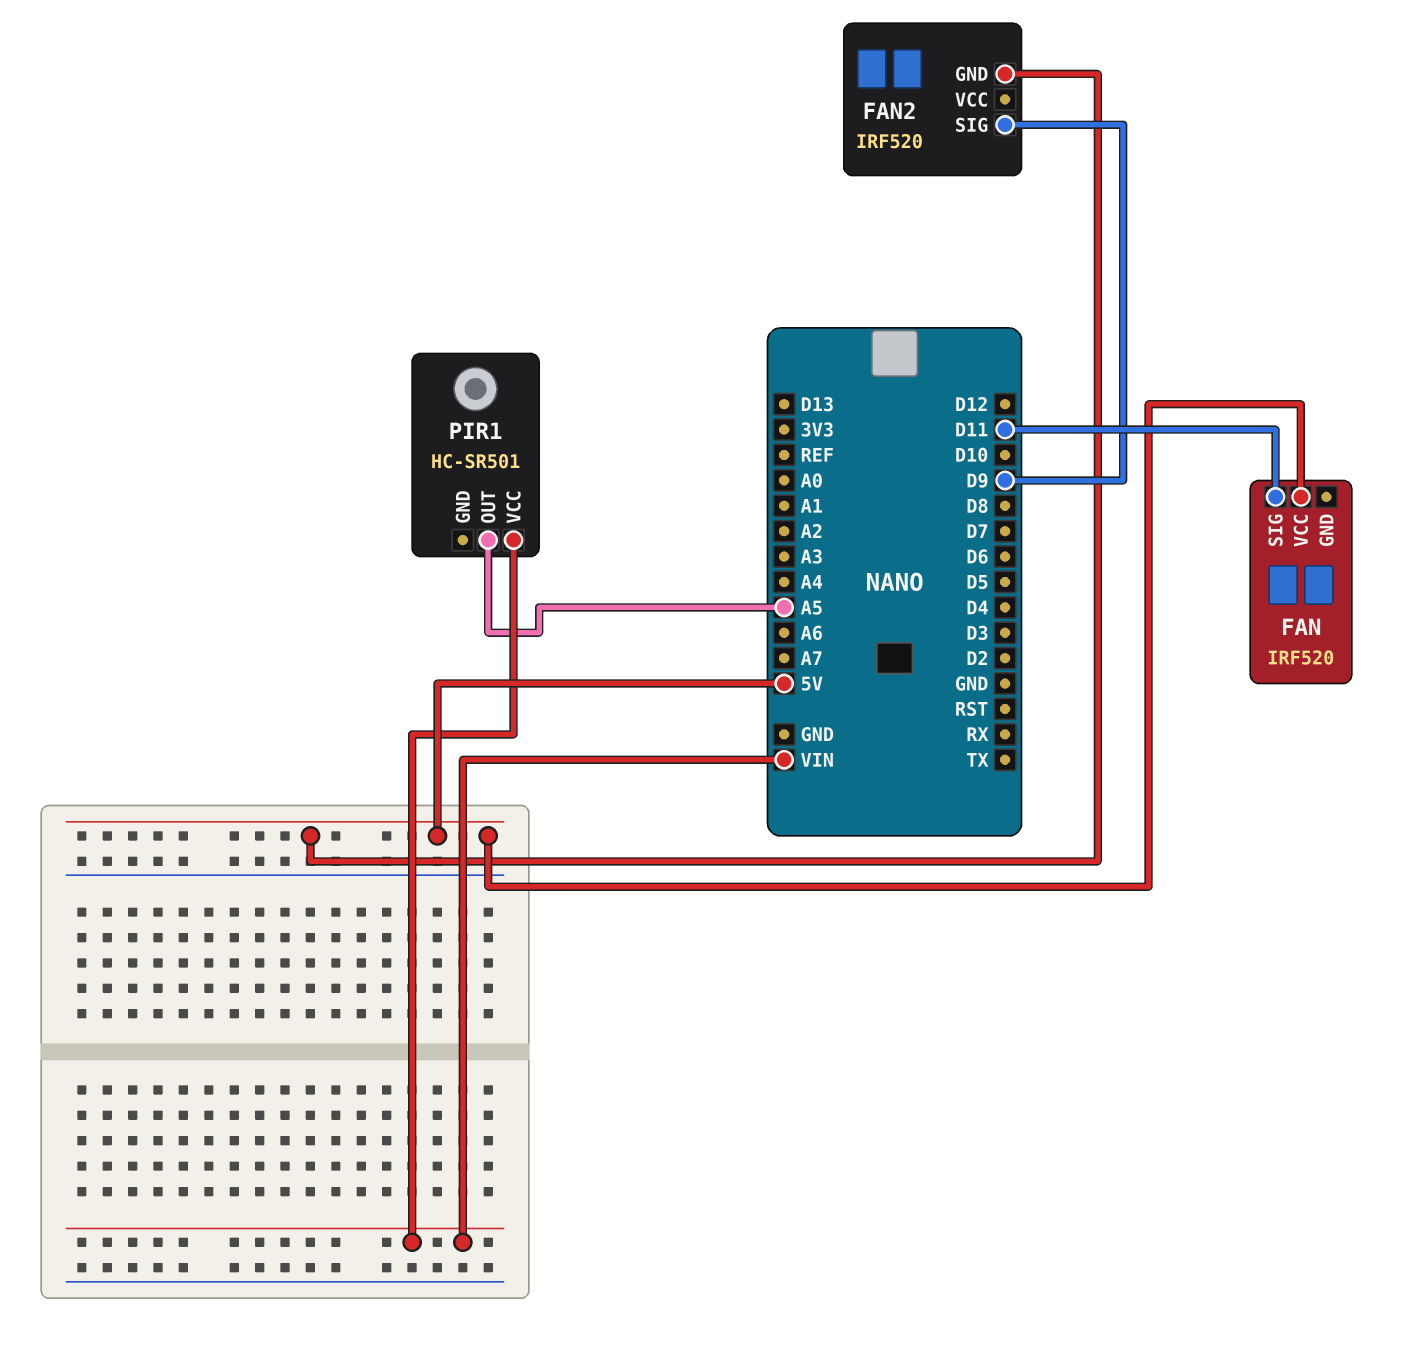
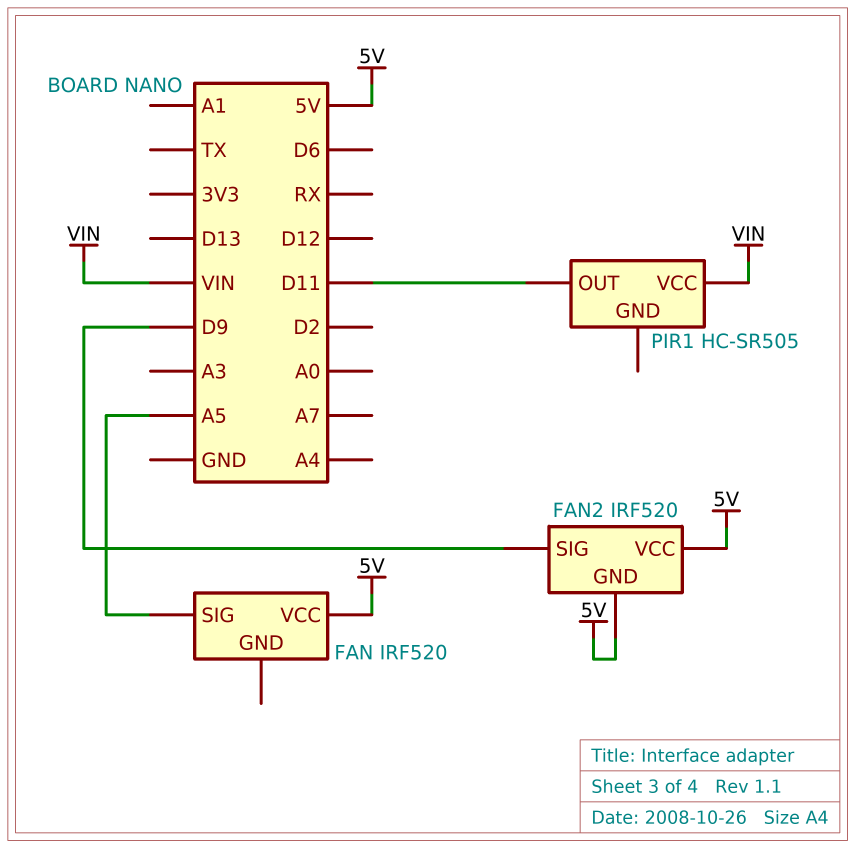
FAN pin SIG: D11 -> A5
FAN2 pin VCC: none -> 5V
PIR1: HC-SR501 -> HC-SR505
PIR1 pin OUT: A5 -> D11

